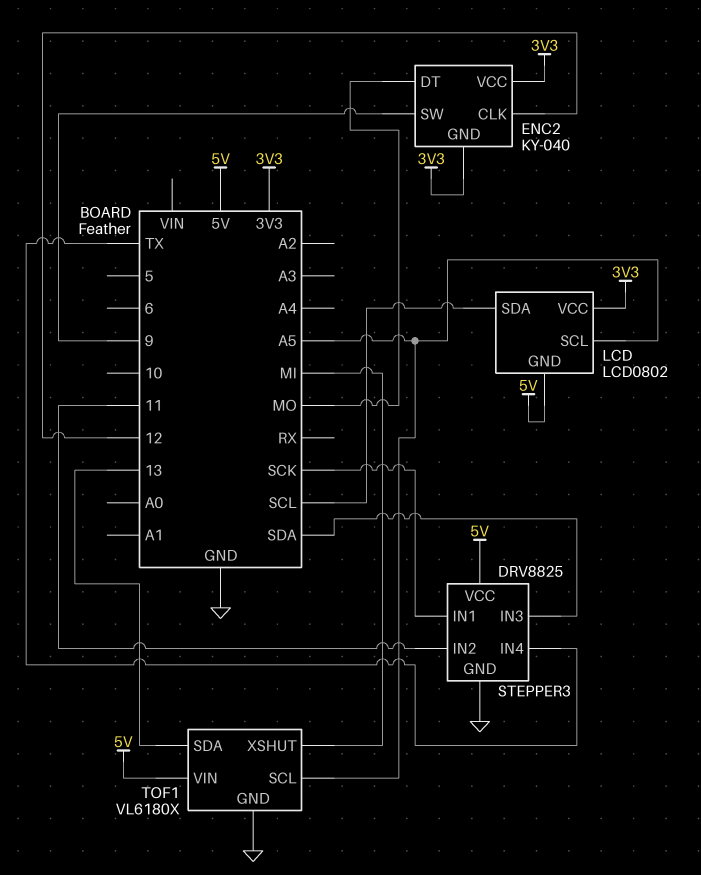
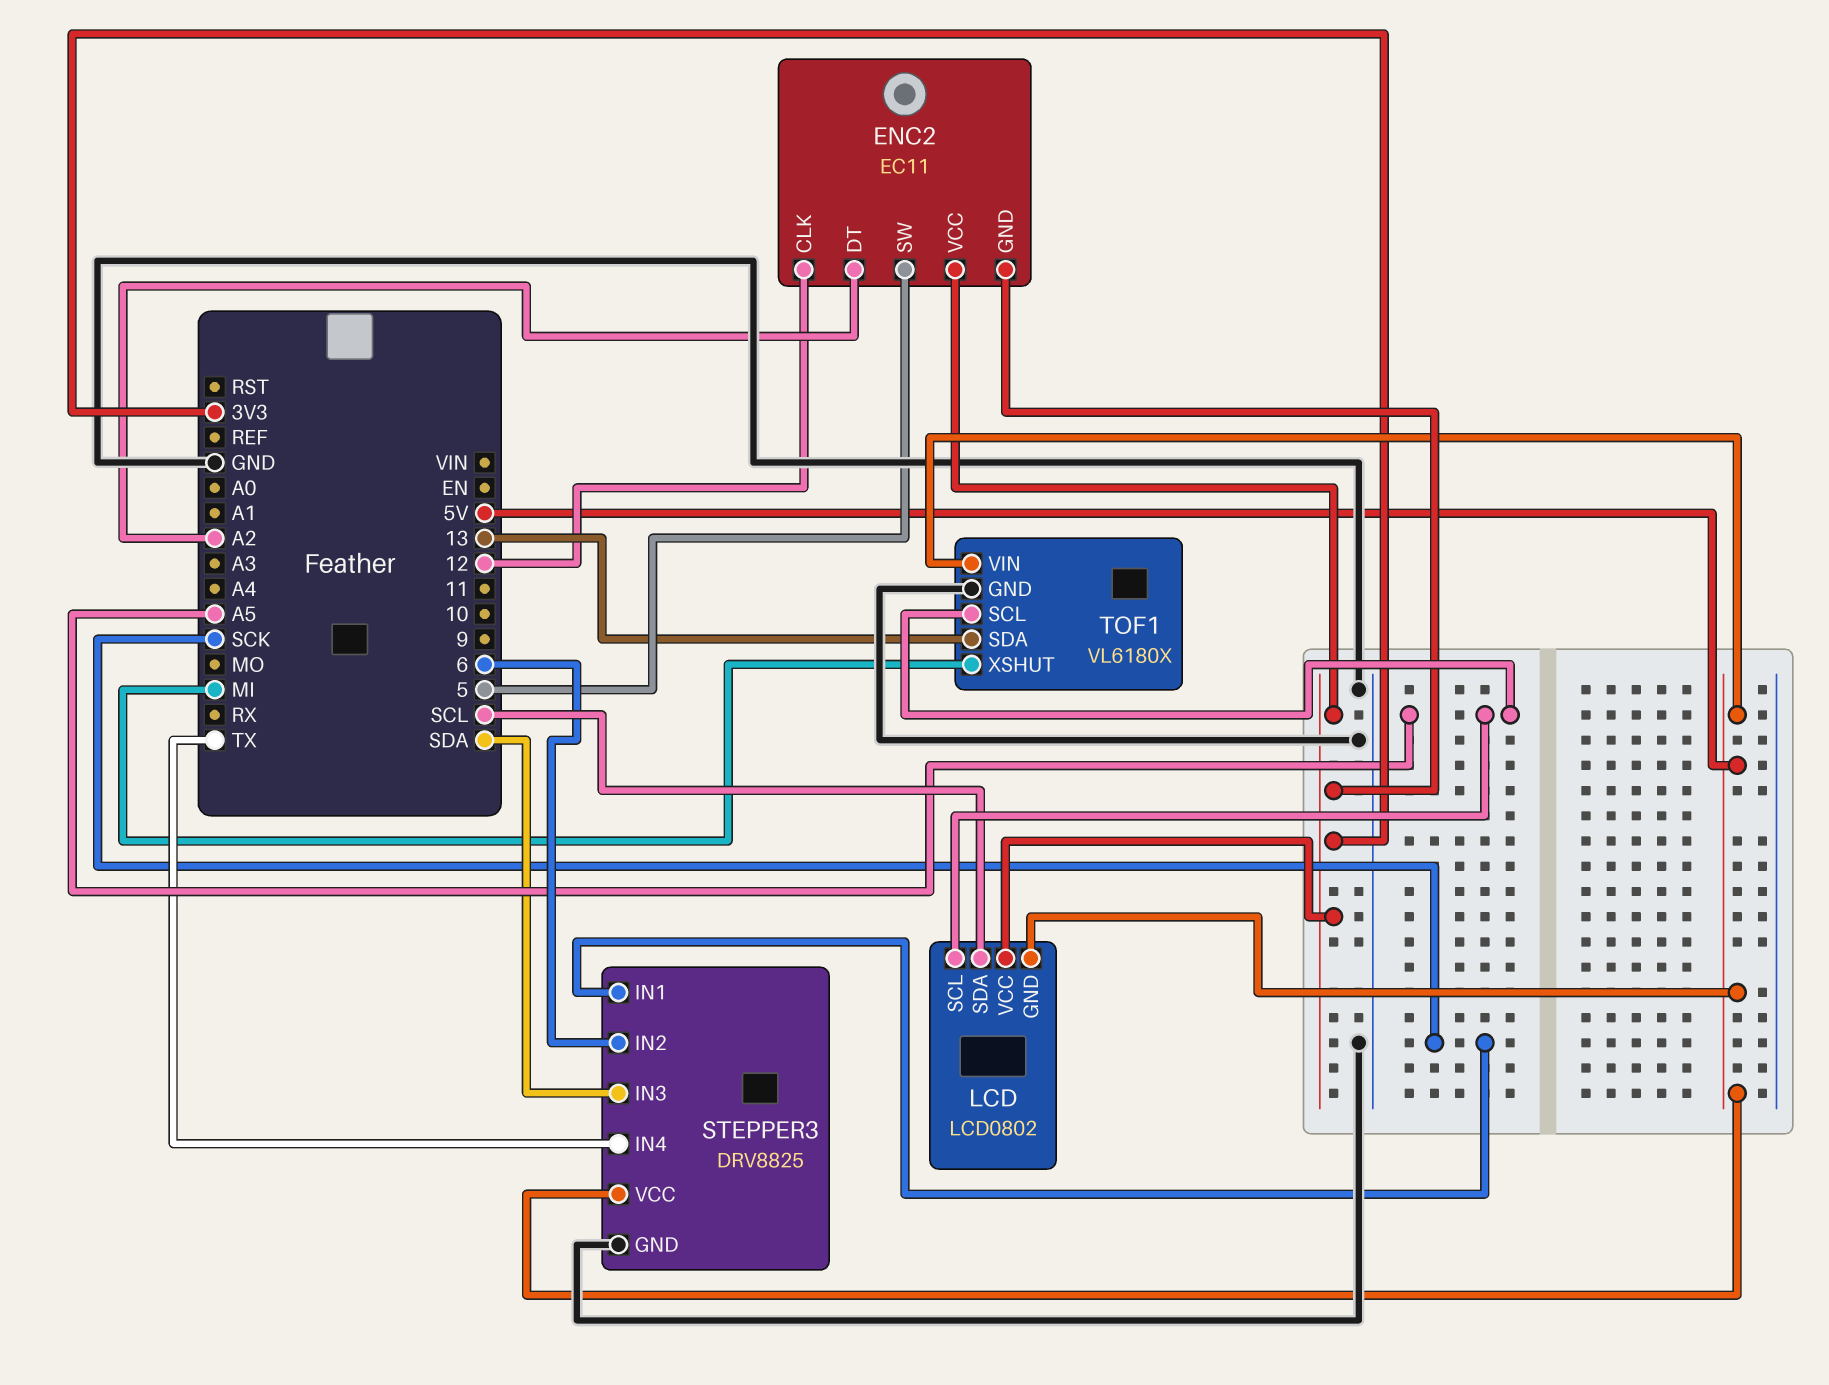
ENC2: KY-040 -> EC11
ENC2 pin DT: MO -> A2
ENC2 pin SW: 9 -> 5
STEPPER3 pin IN2: 11 -> 6

